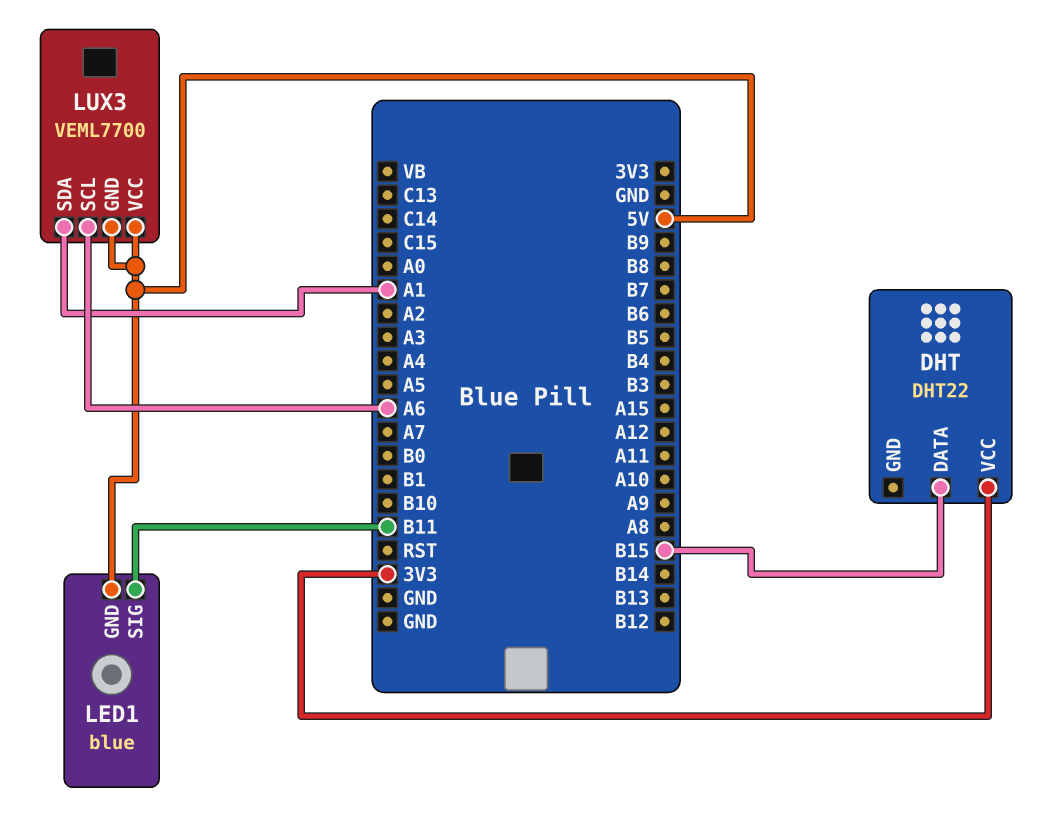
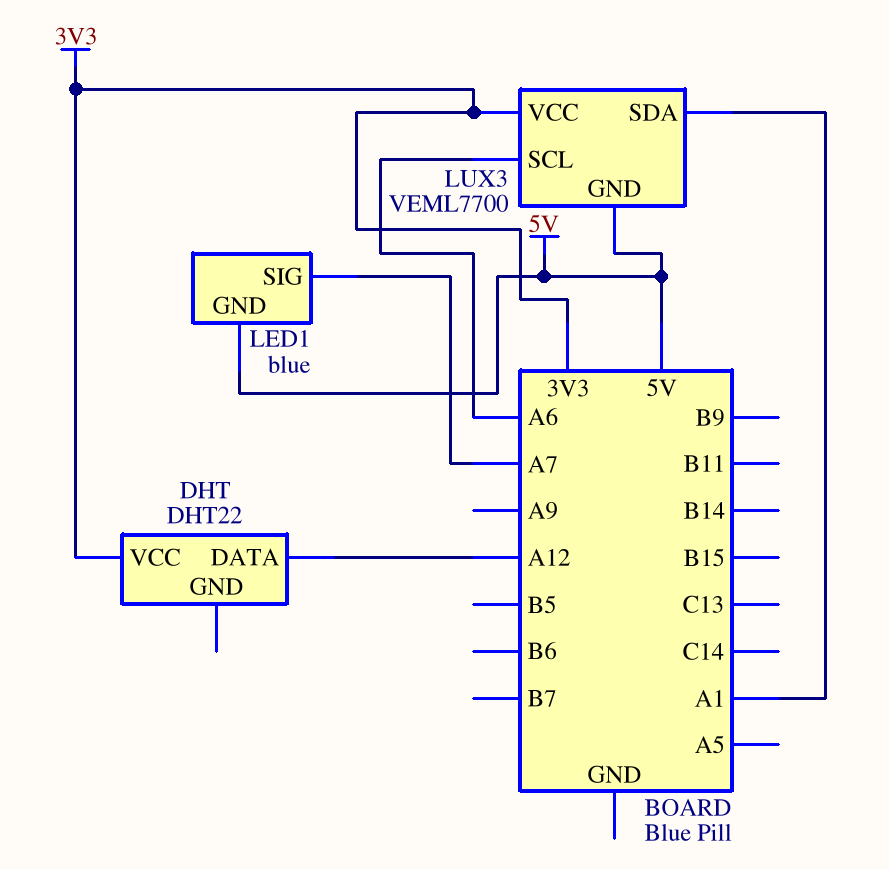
DHT pin DATA: B15 -> A12
LED1 pin SIG: B11 -> A7
LUX3 pin VCC: 5V -> 3V3

